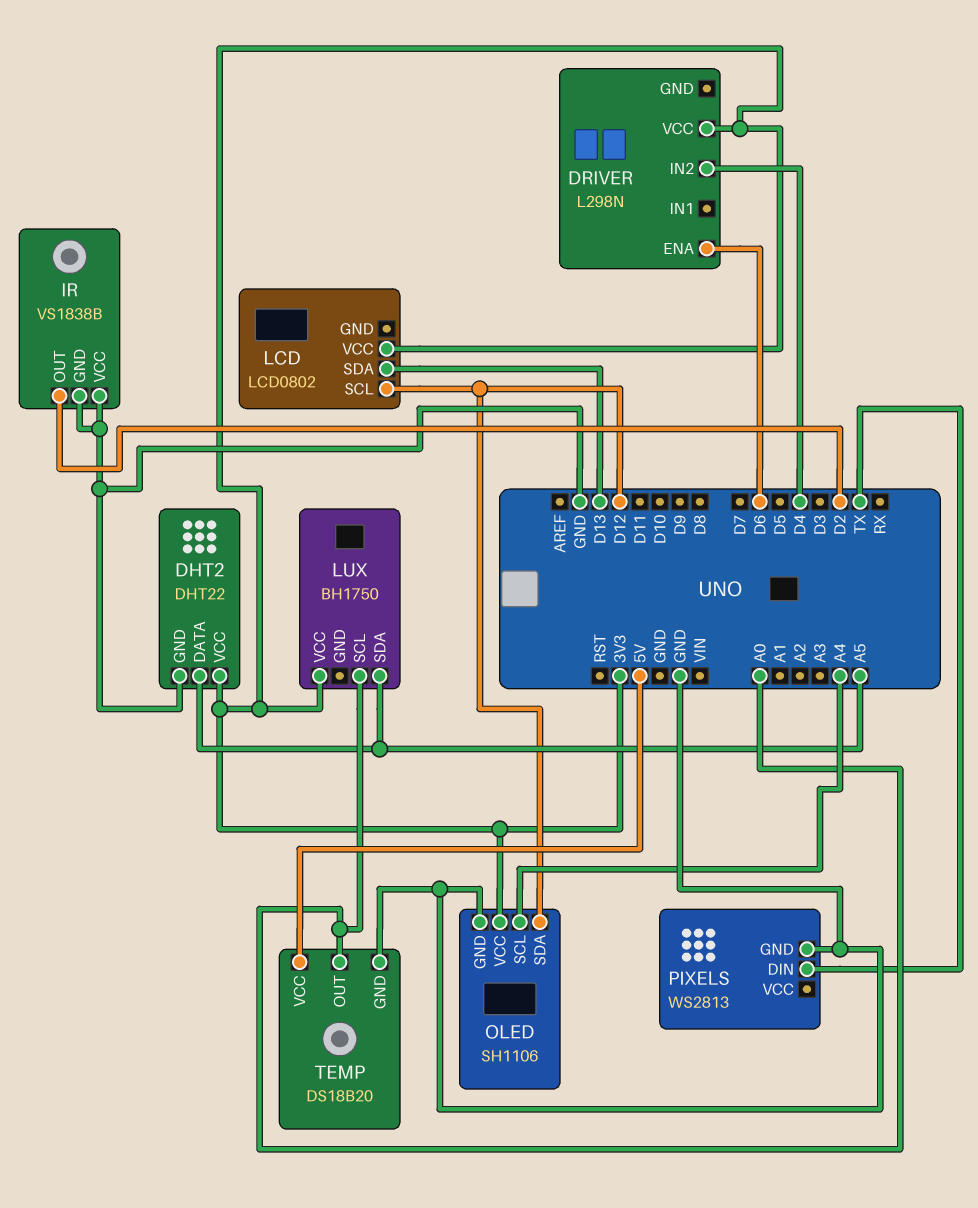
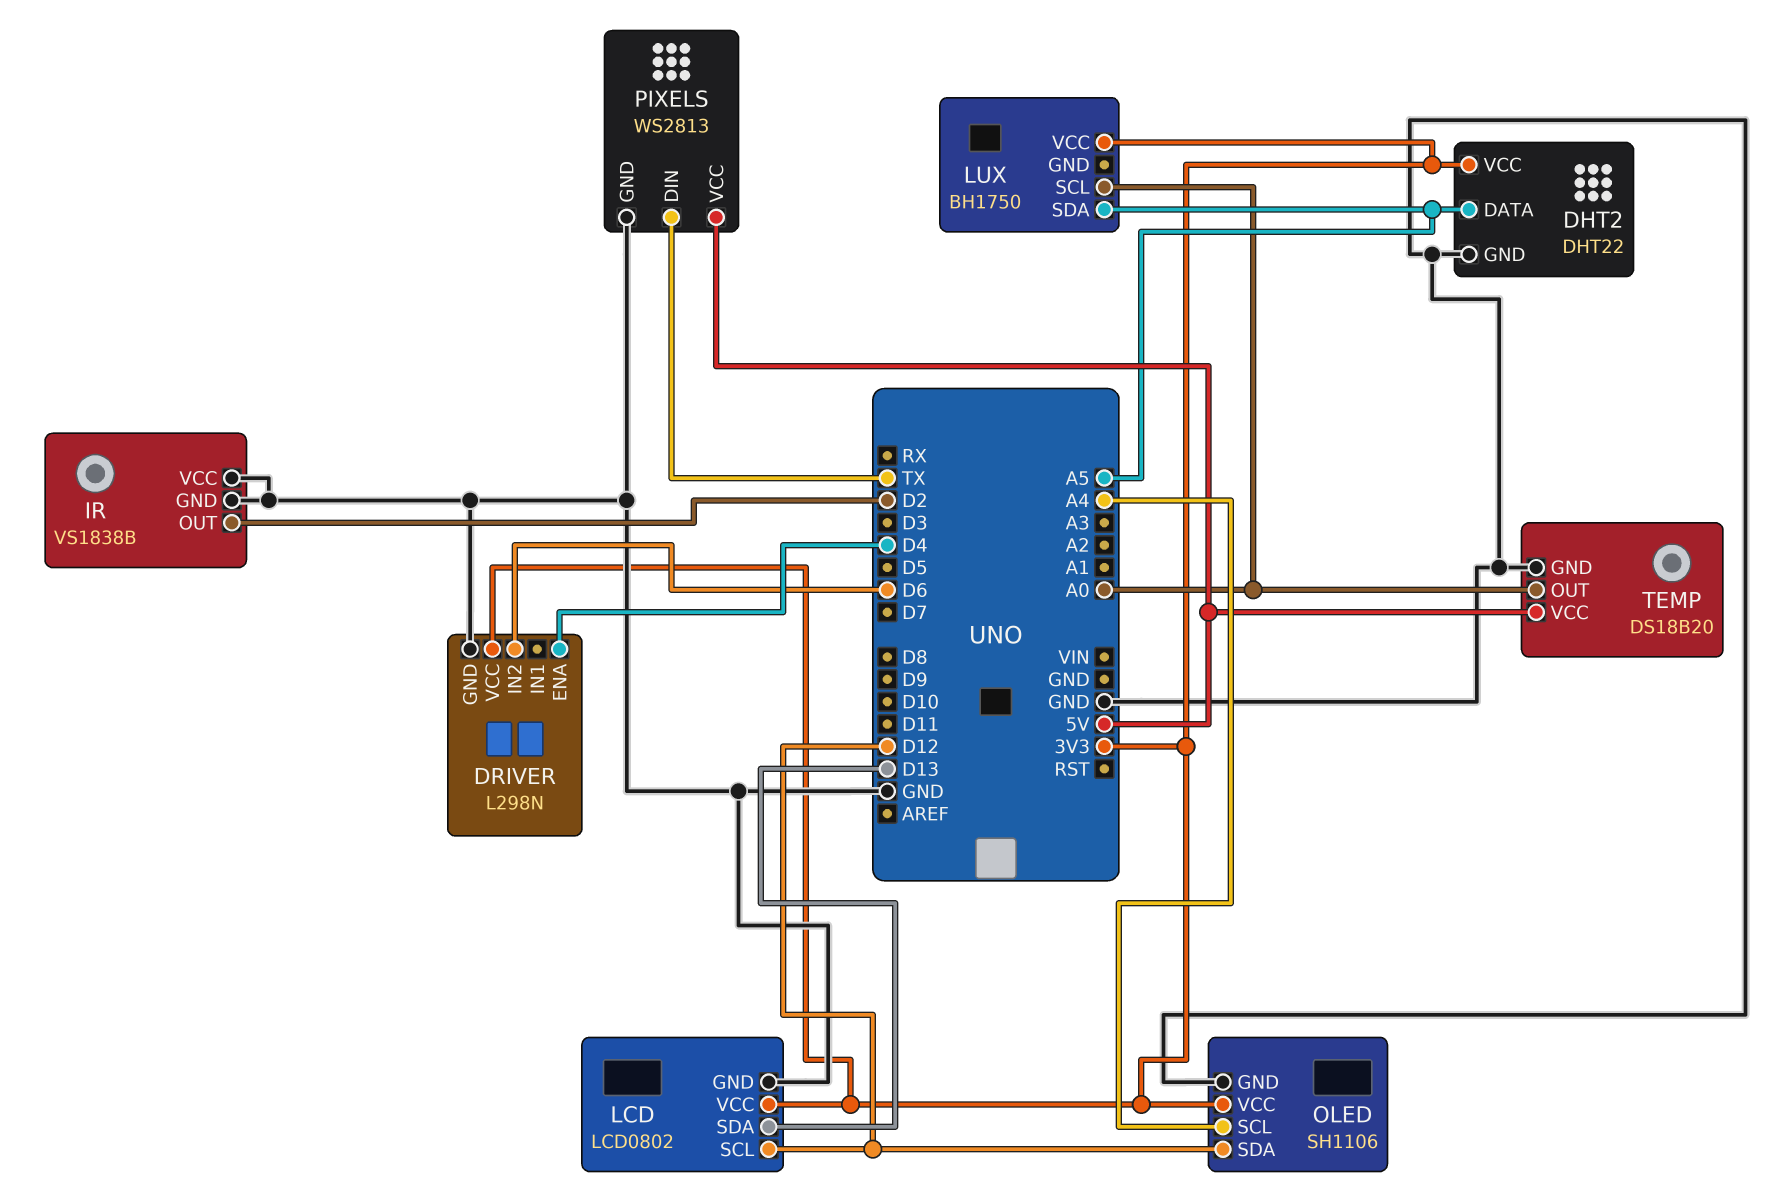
DRIVER pin ENA: D6 -> D4
DRIVER pin GND: none -> GND
DRIVER pin IN2: D4 -> D6
LCD pin GND: none -> GND
PIXELS pin VCC: none -> 5V

